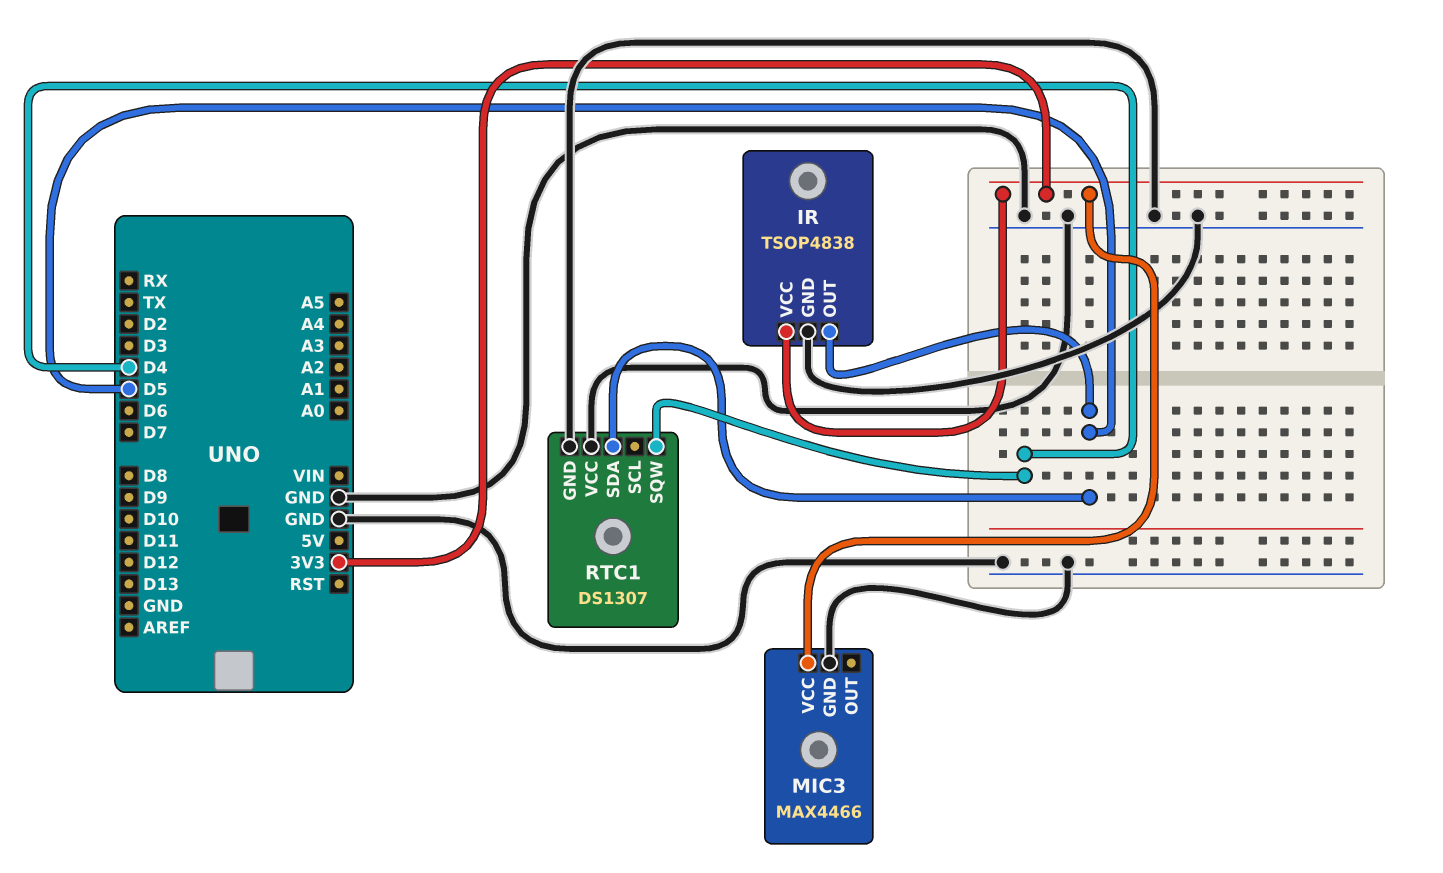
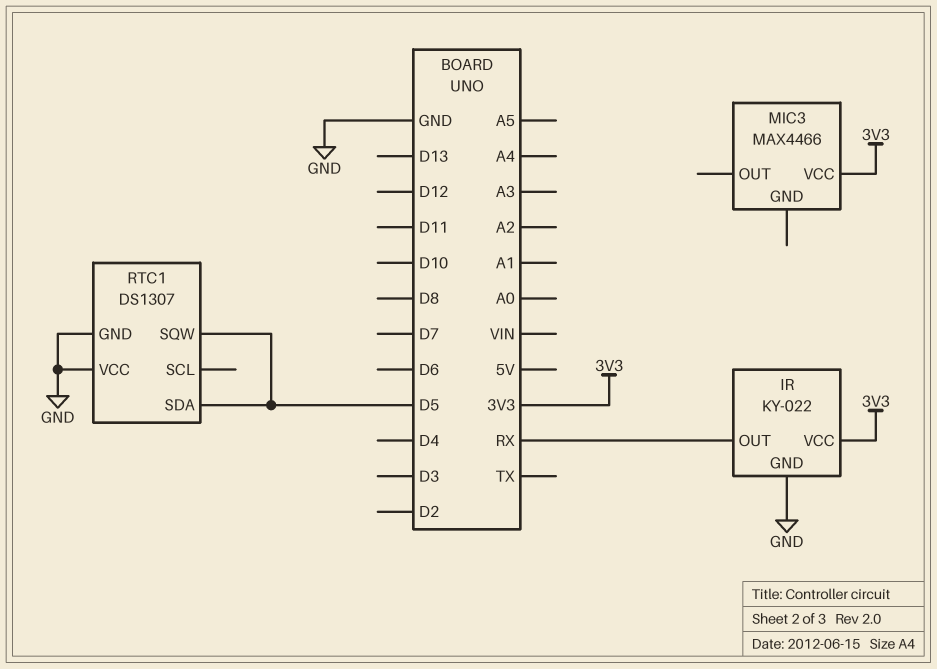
IR: TSOP4838 -> KY-022
IR pin OUT: D5 -> RX
MIC3 pin GND: GND -> none
RTC1 pin SQW: D4 -> D5

